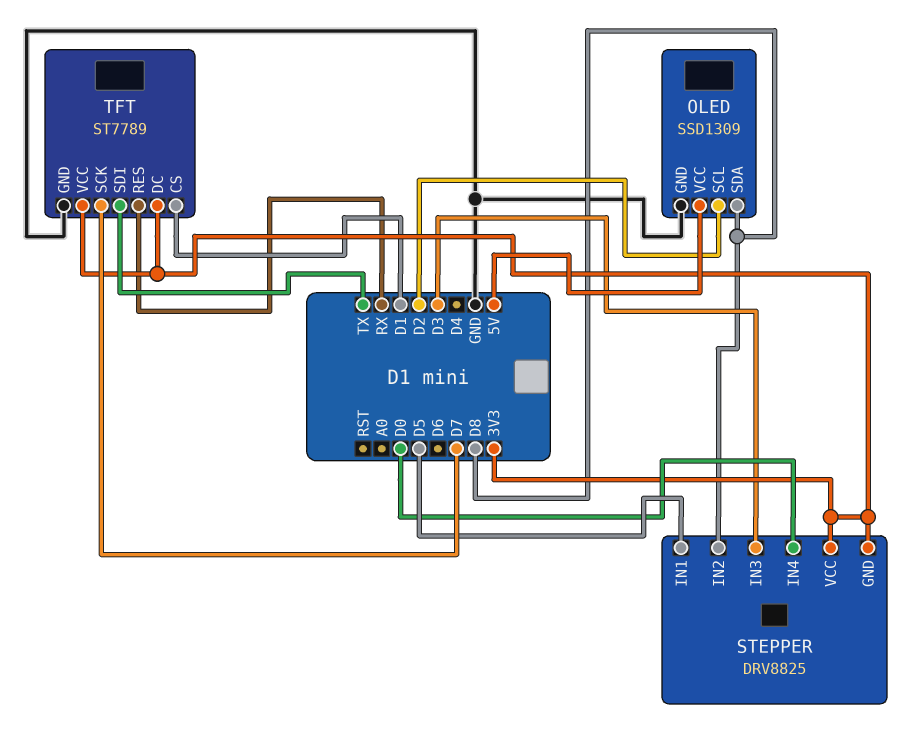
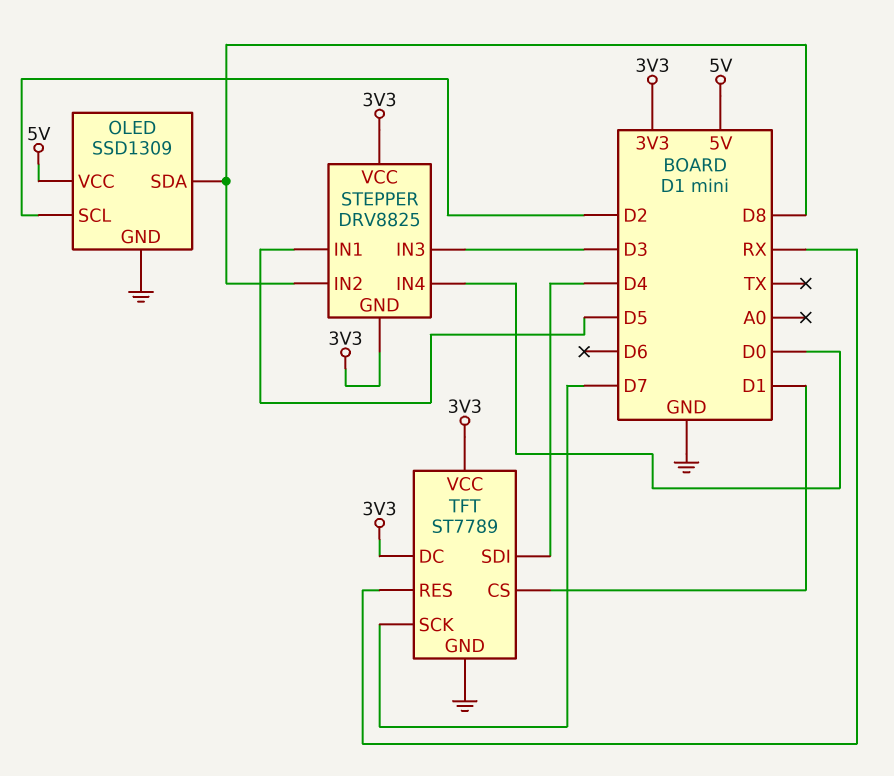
TFT pin SDI: TX -> D4

